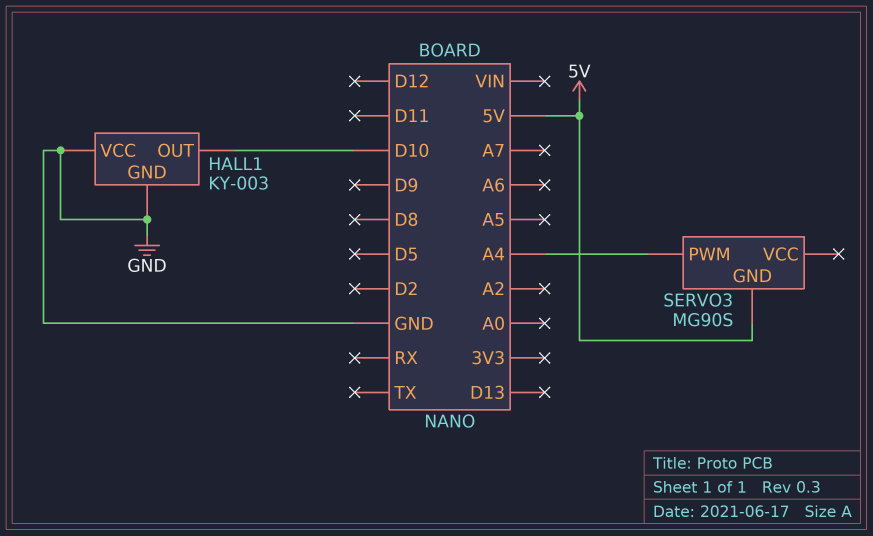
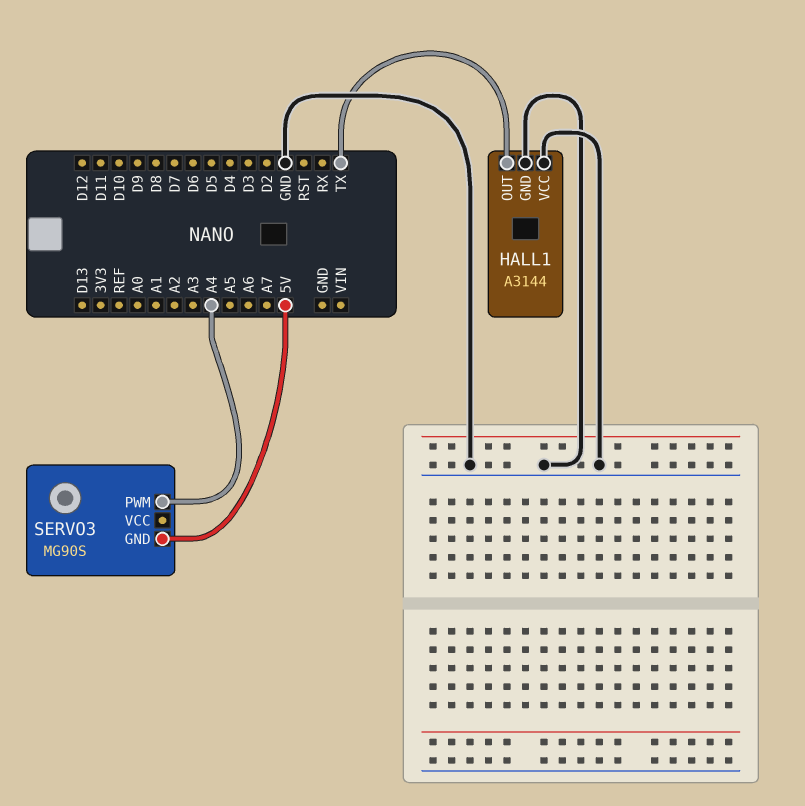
HALL1: KY-003 -> A3144
HALL1 pin OUT: D10 -> TX

